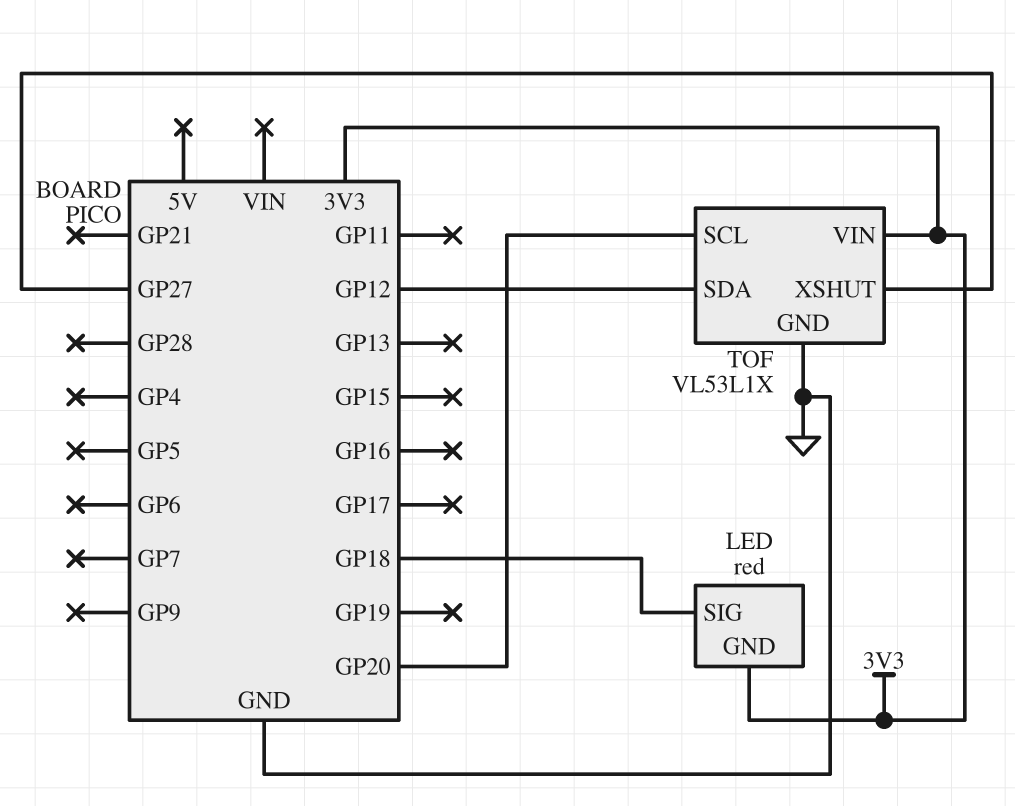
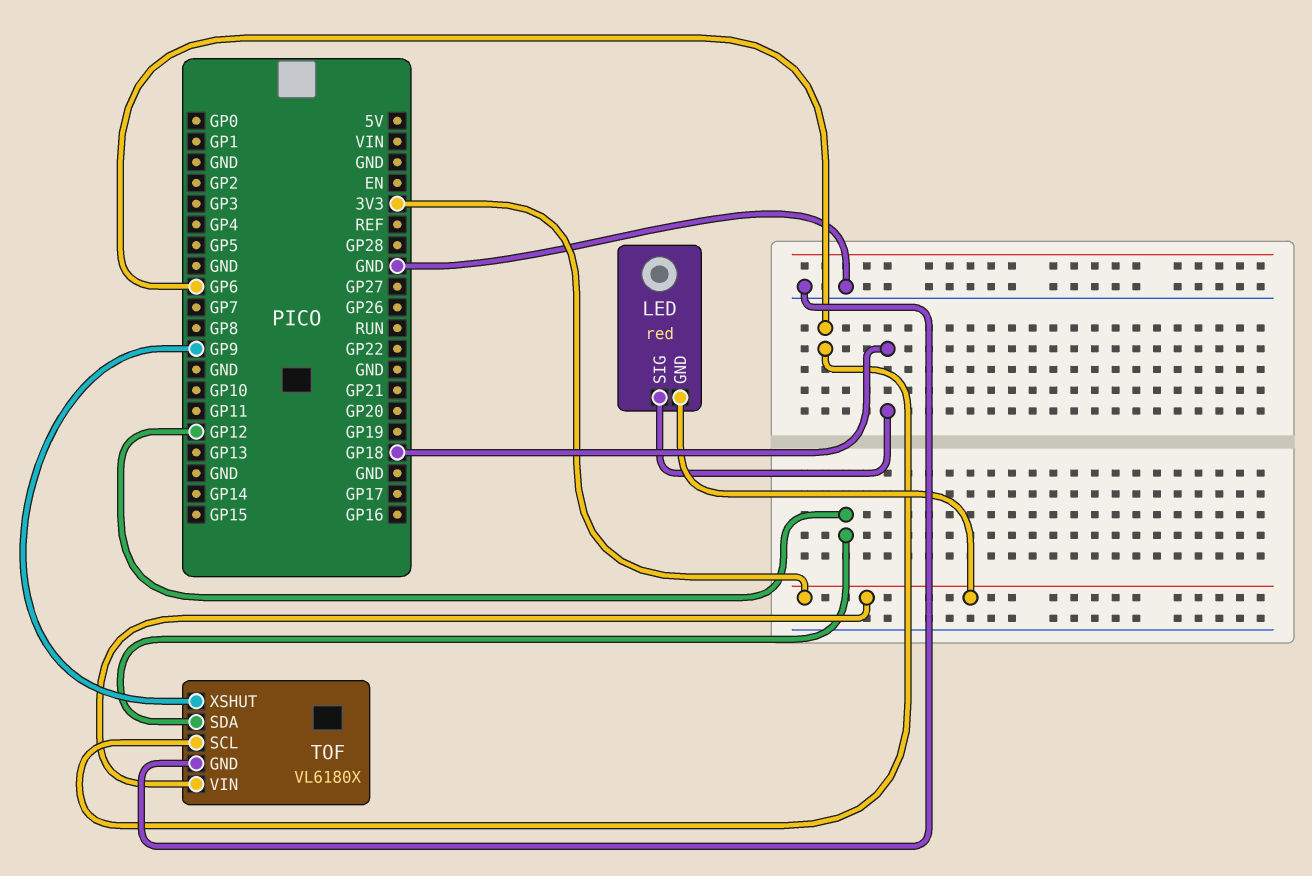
TOF: VL53L1X -> VL6180X
TOF pin SCL: GP20 -> GP6
TOF pin XSHUT: GP27 -> GP9

